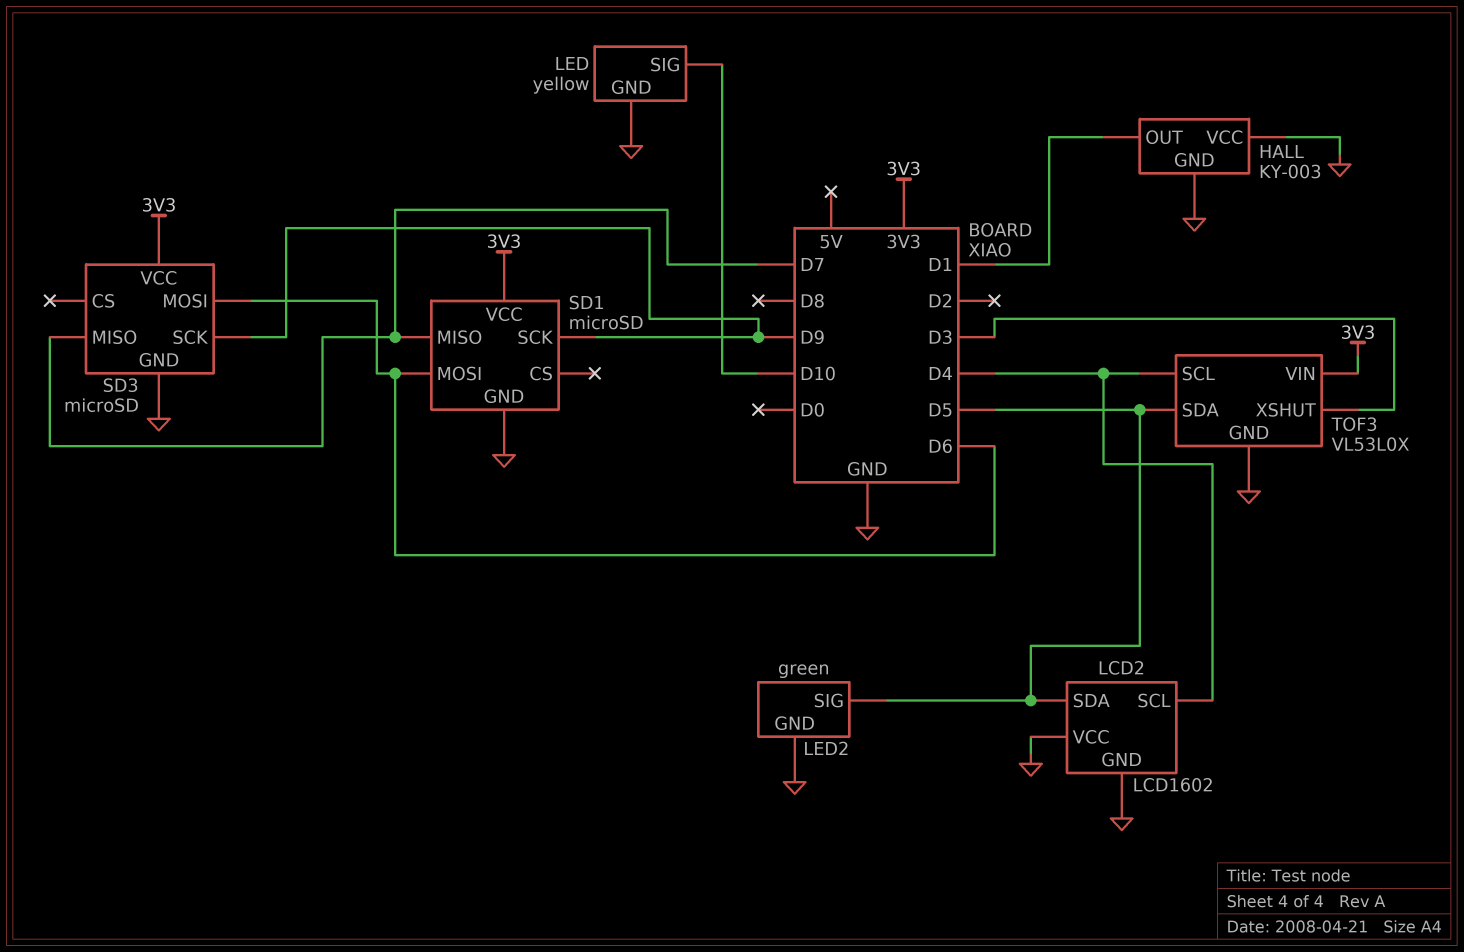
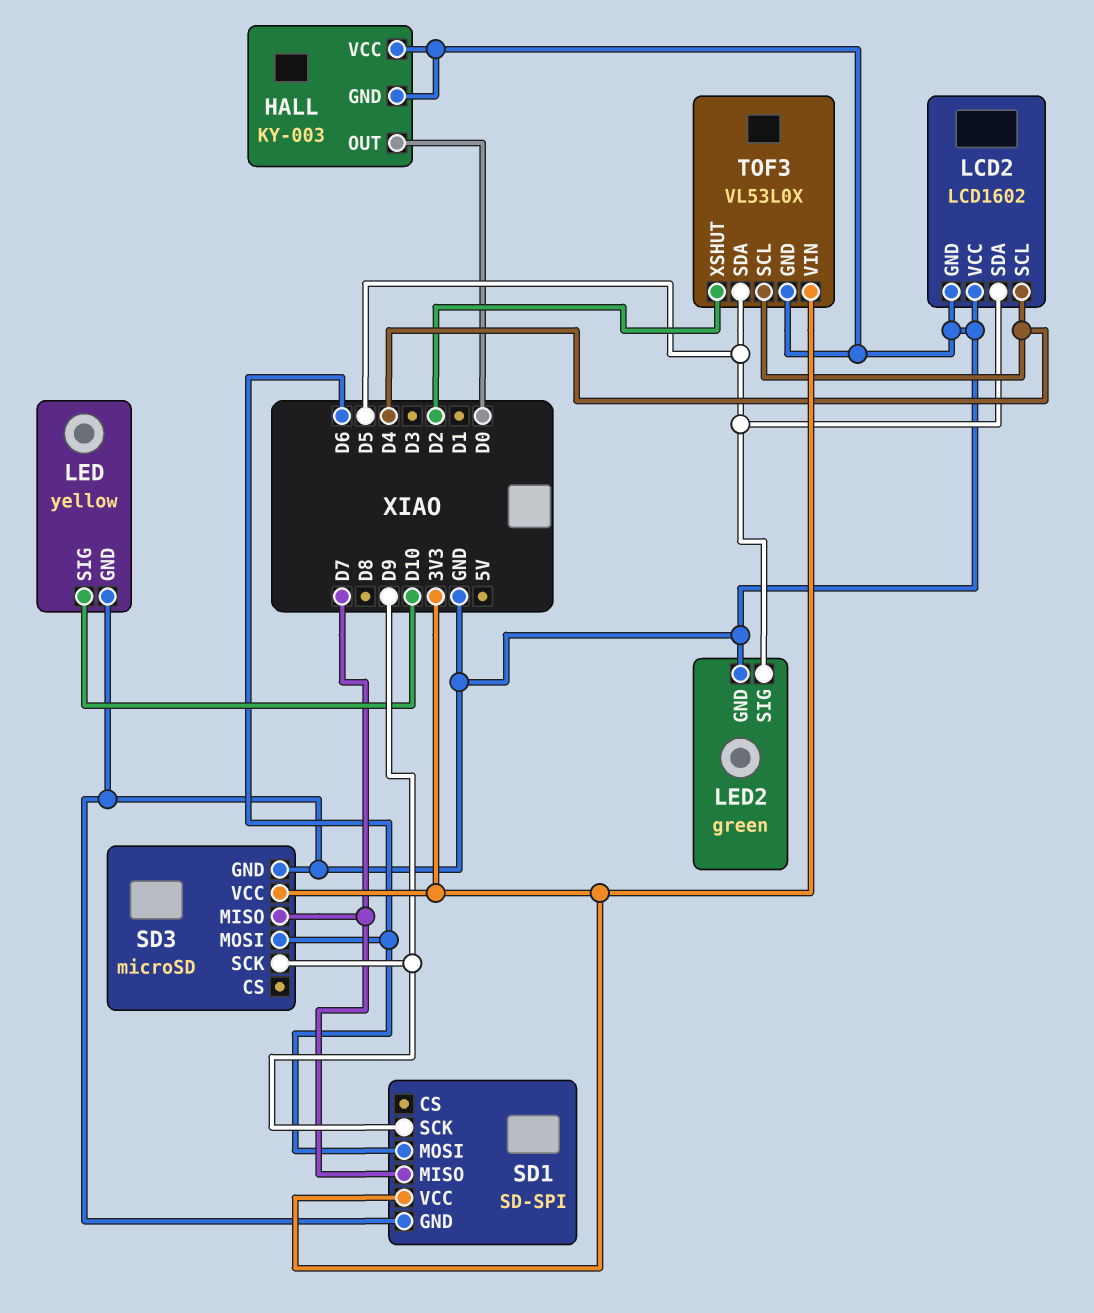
HALL pin OUT: D1 -> D0
SD1: microSD -> SD-SPI
TOF3 pin XSHUT: D3 -> D2

